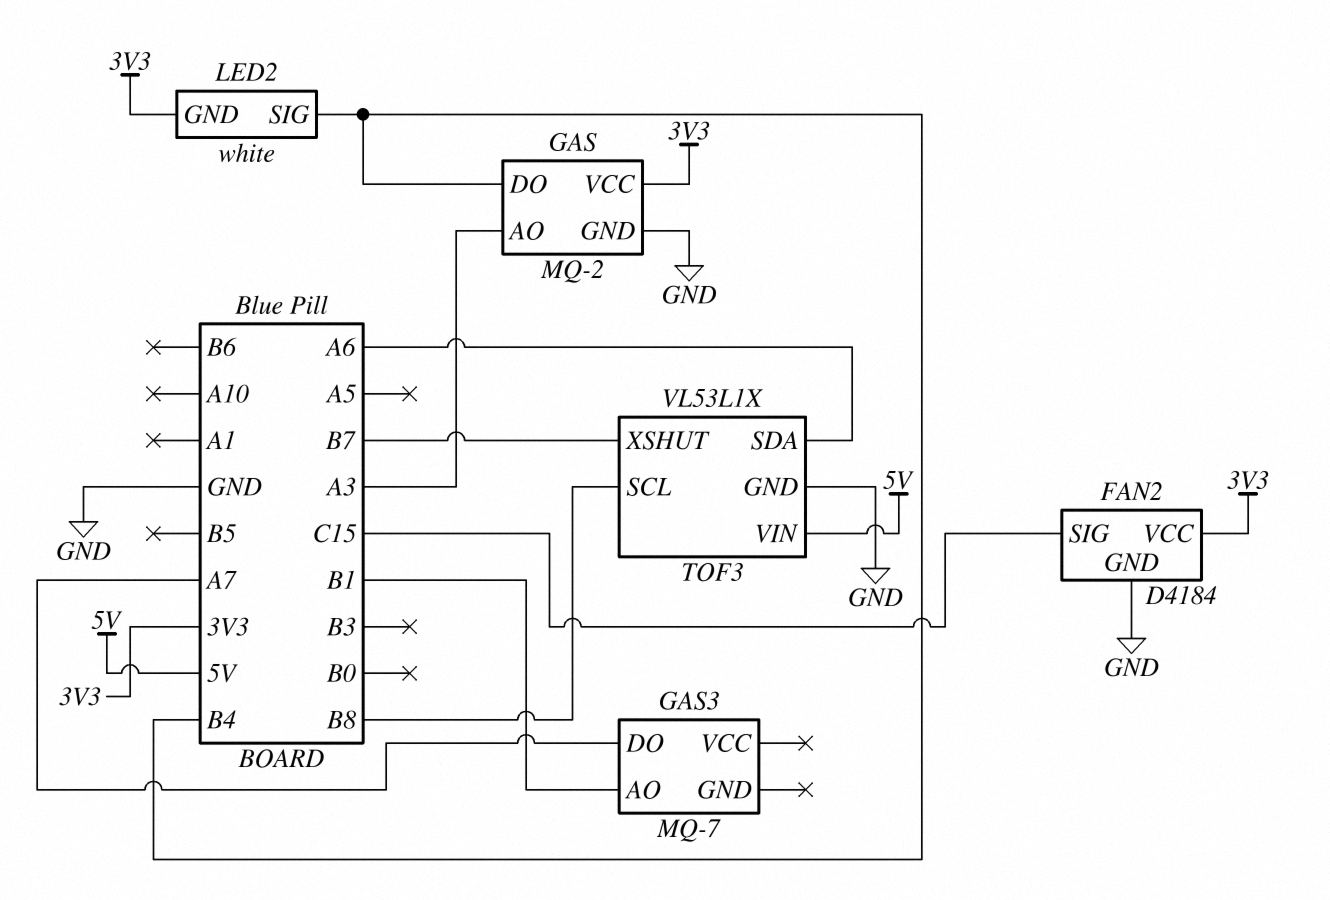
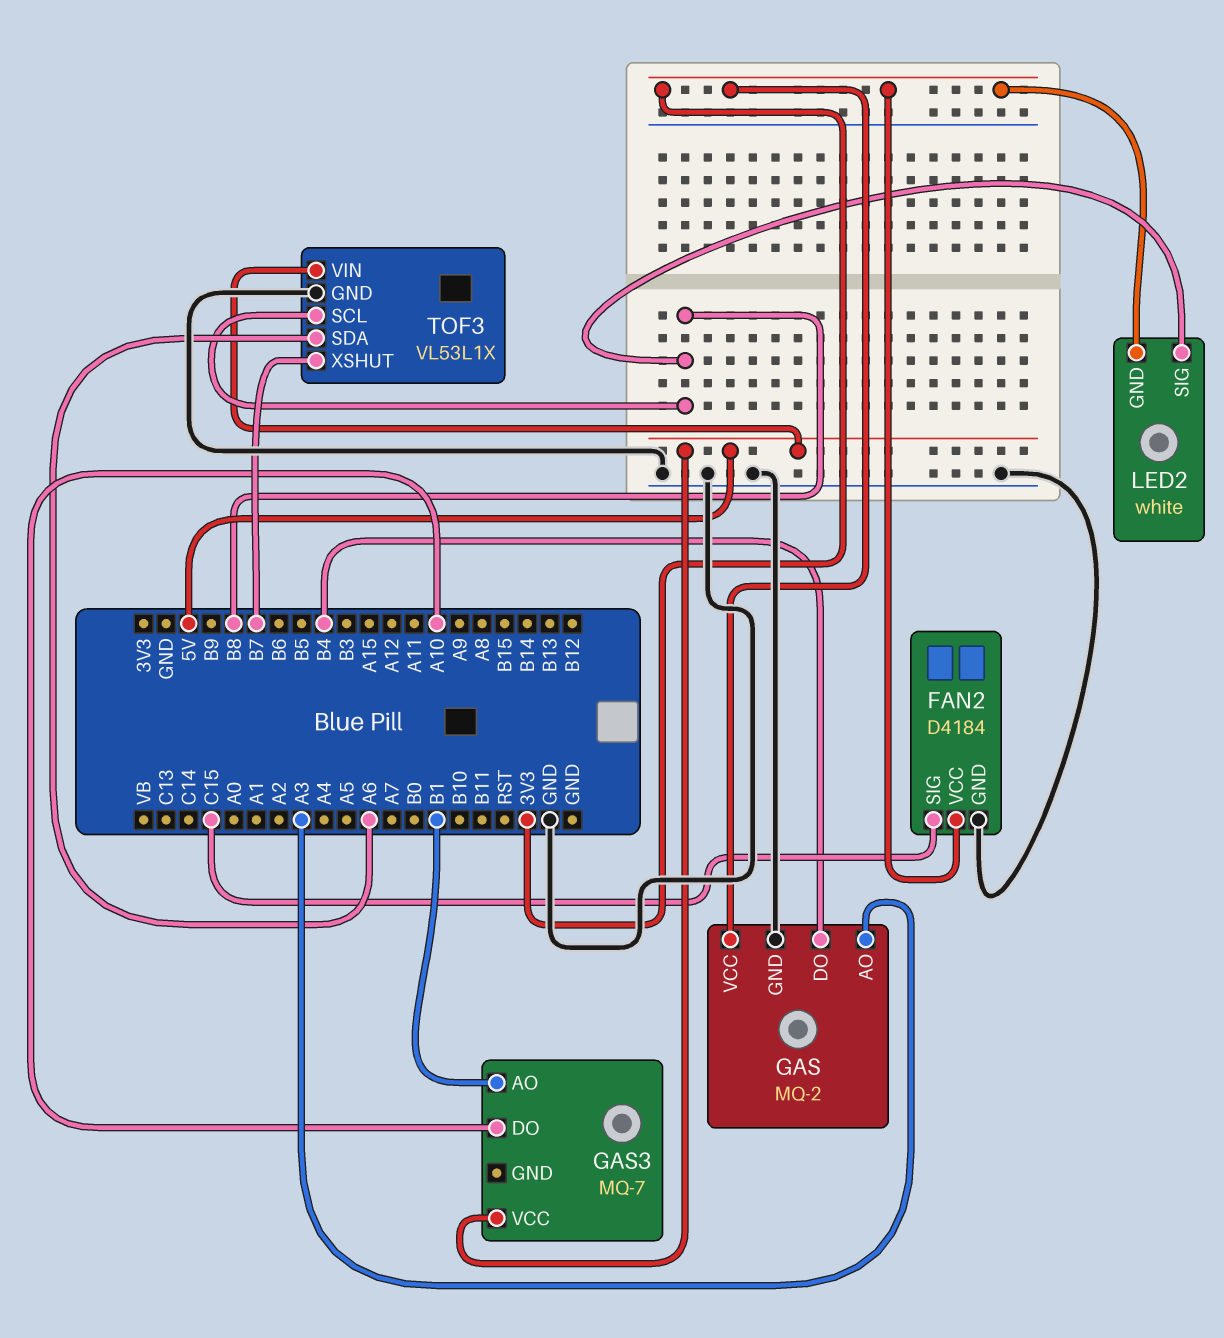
GAS3 pin DO: A7 -> A10
GAS3 pin VCC: none -> 5V
LED2 pin SIG: B4 -> B8

